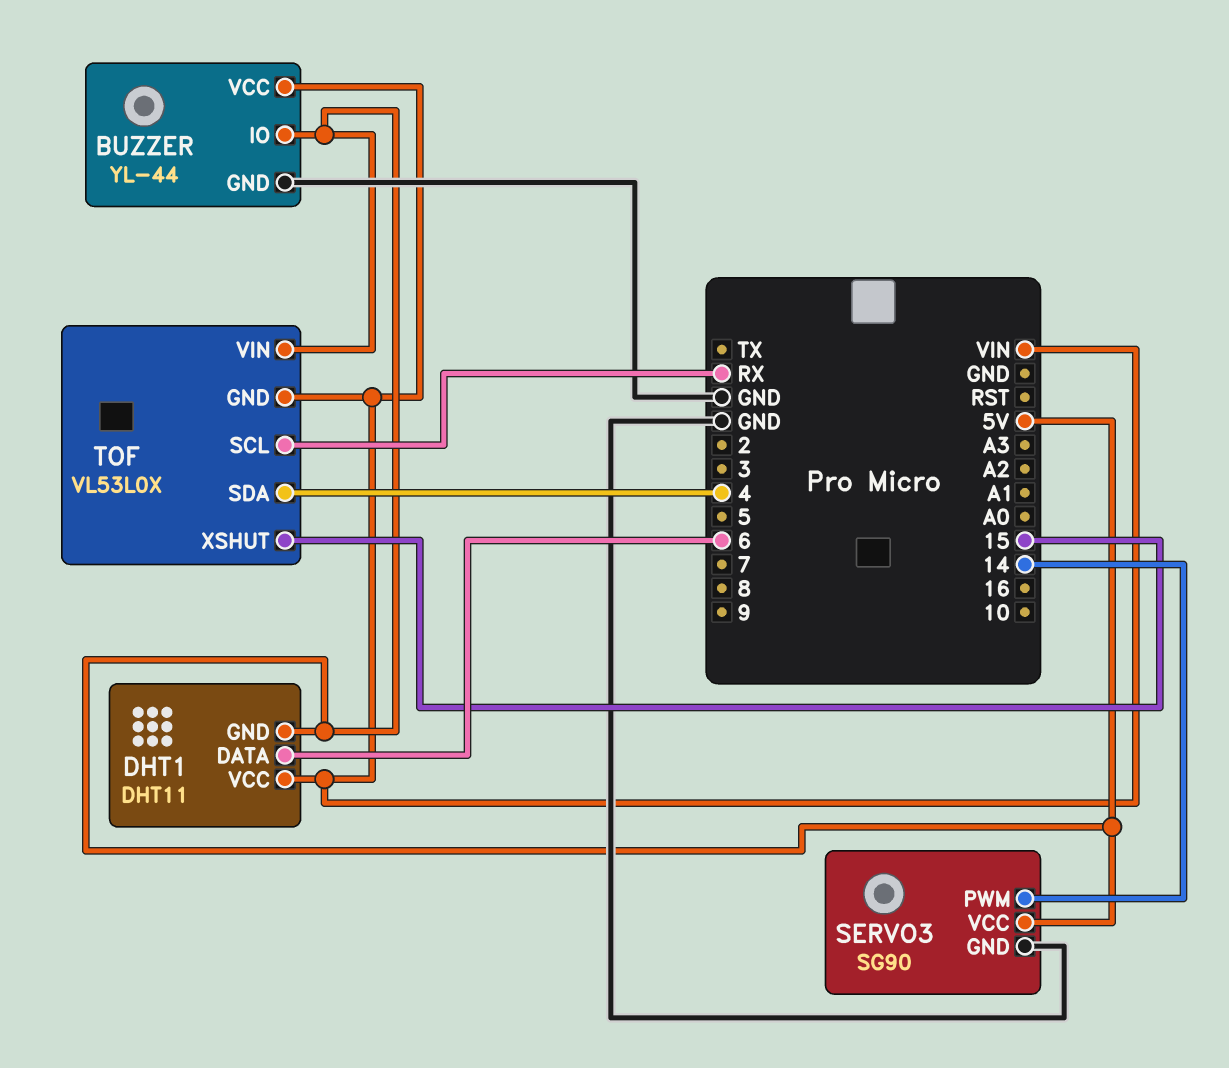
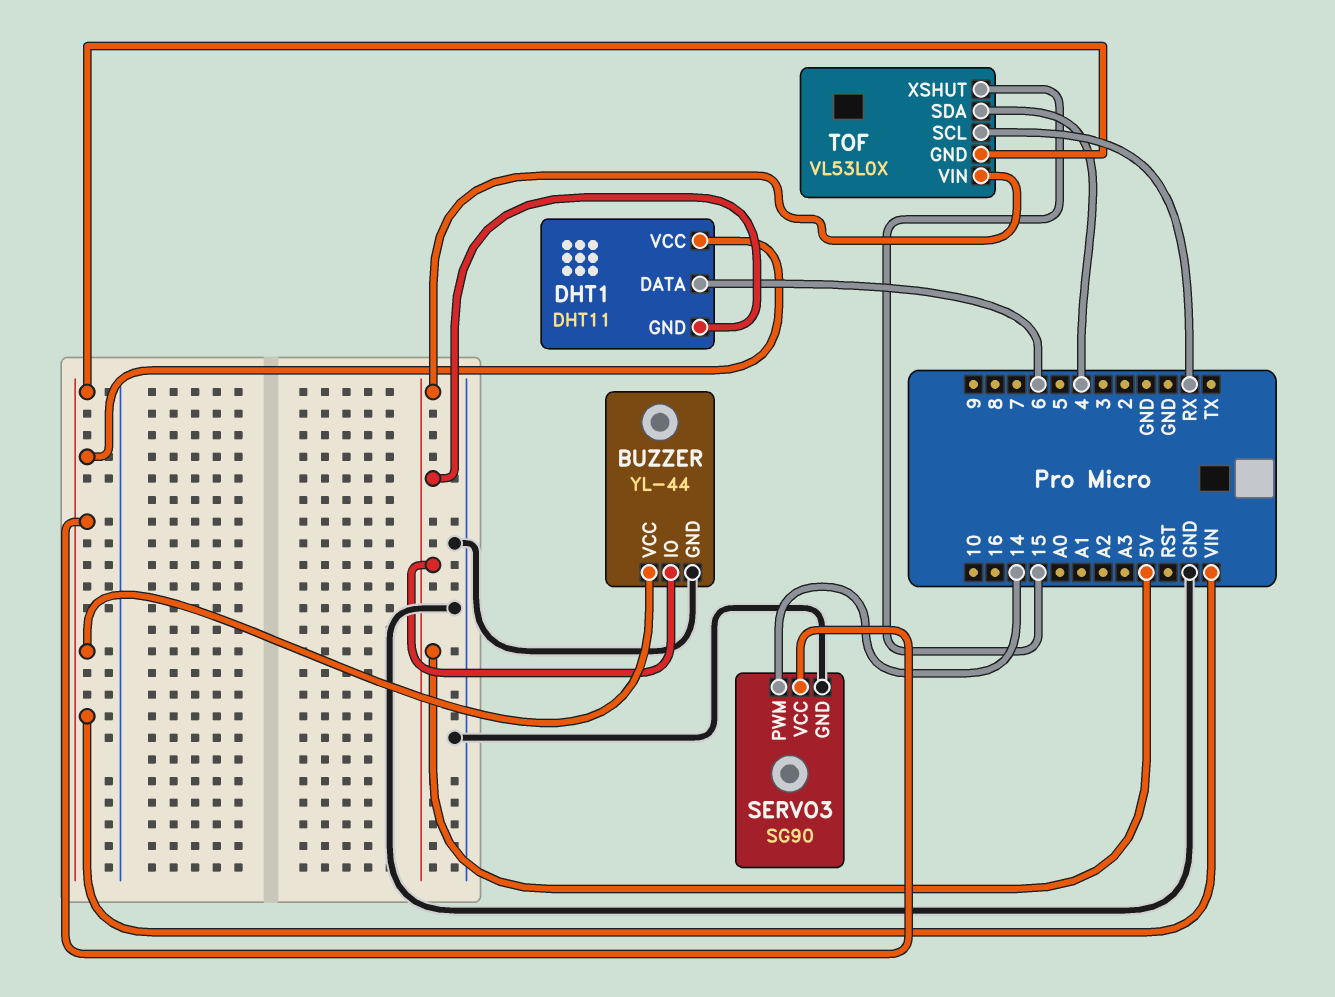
SERVO3 pin VCC: 5V -> VIN

